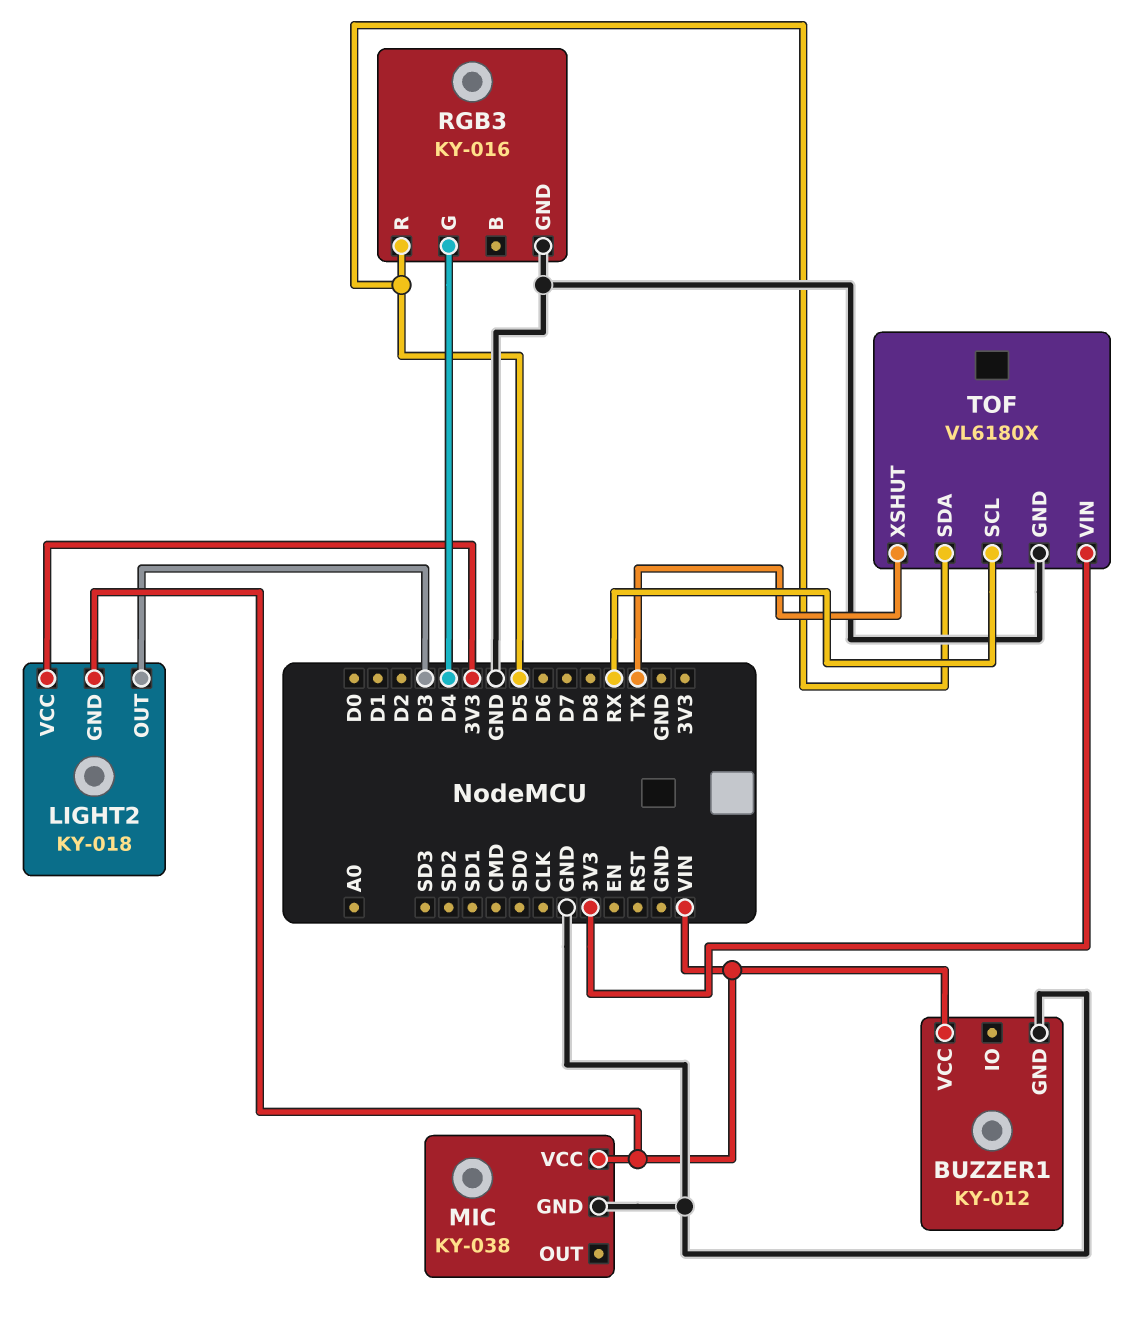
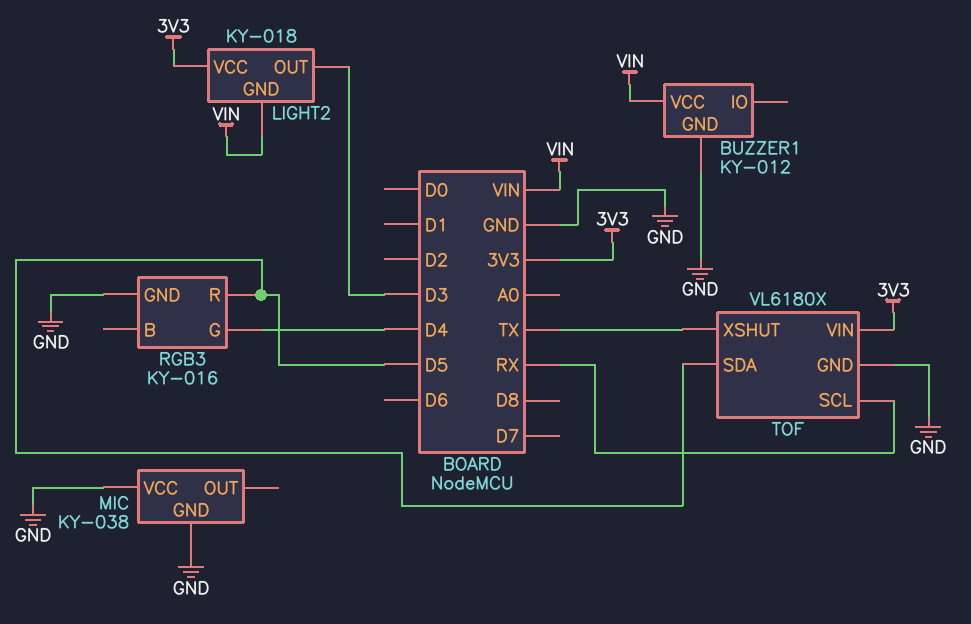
MIC pin VCC: VIN -> GND

